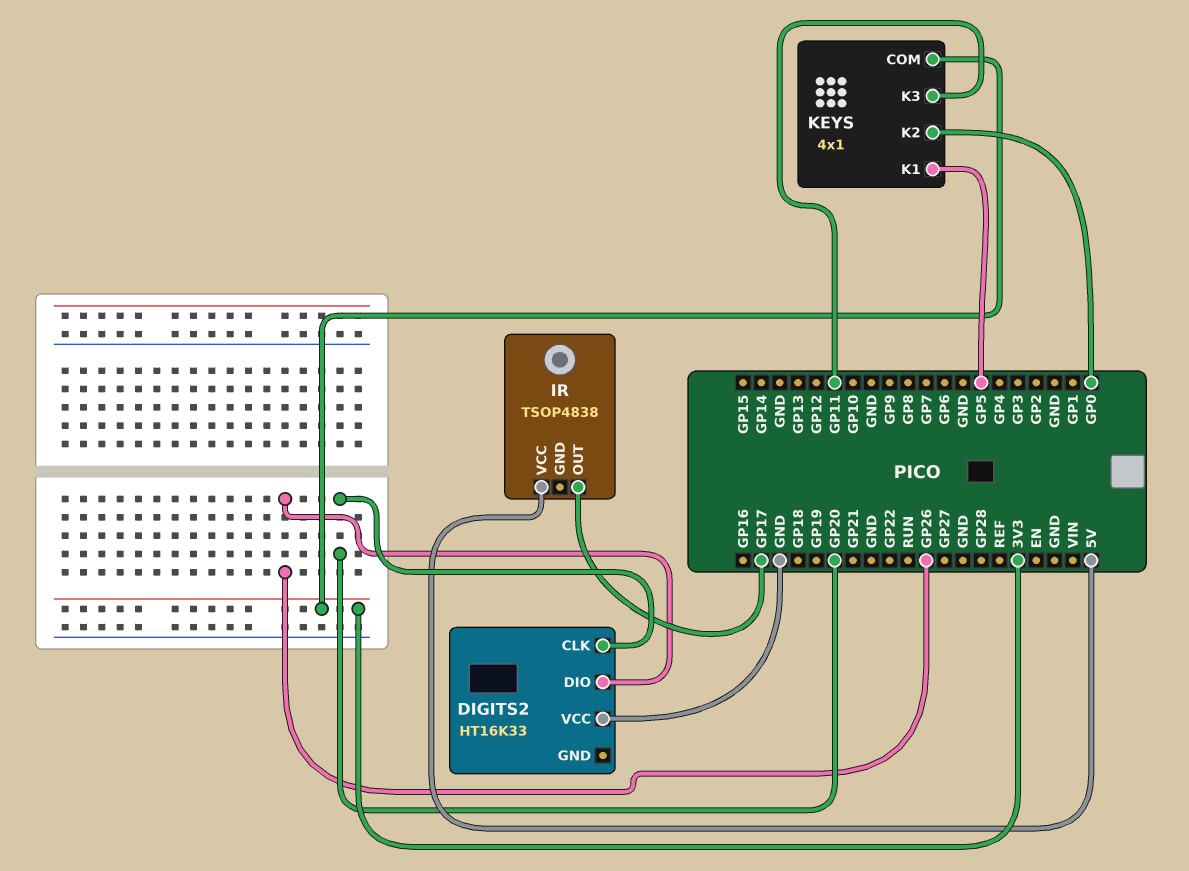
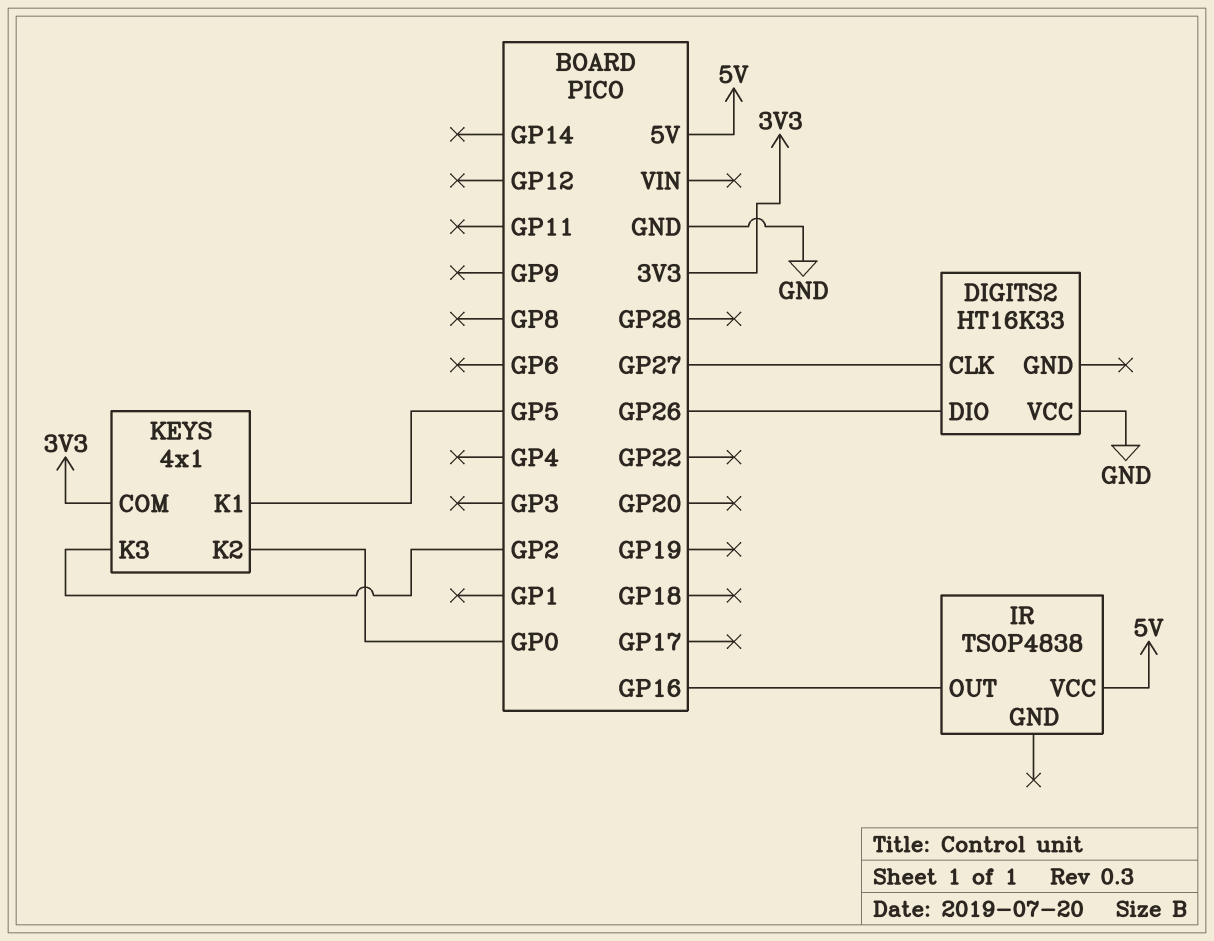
DIGITS2 pin CLK: GP20 -> GP27
IR pin OUT: GP17 -> GP16
KEYS pin K3: GP11 -> GP2

